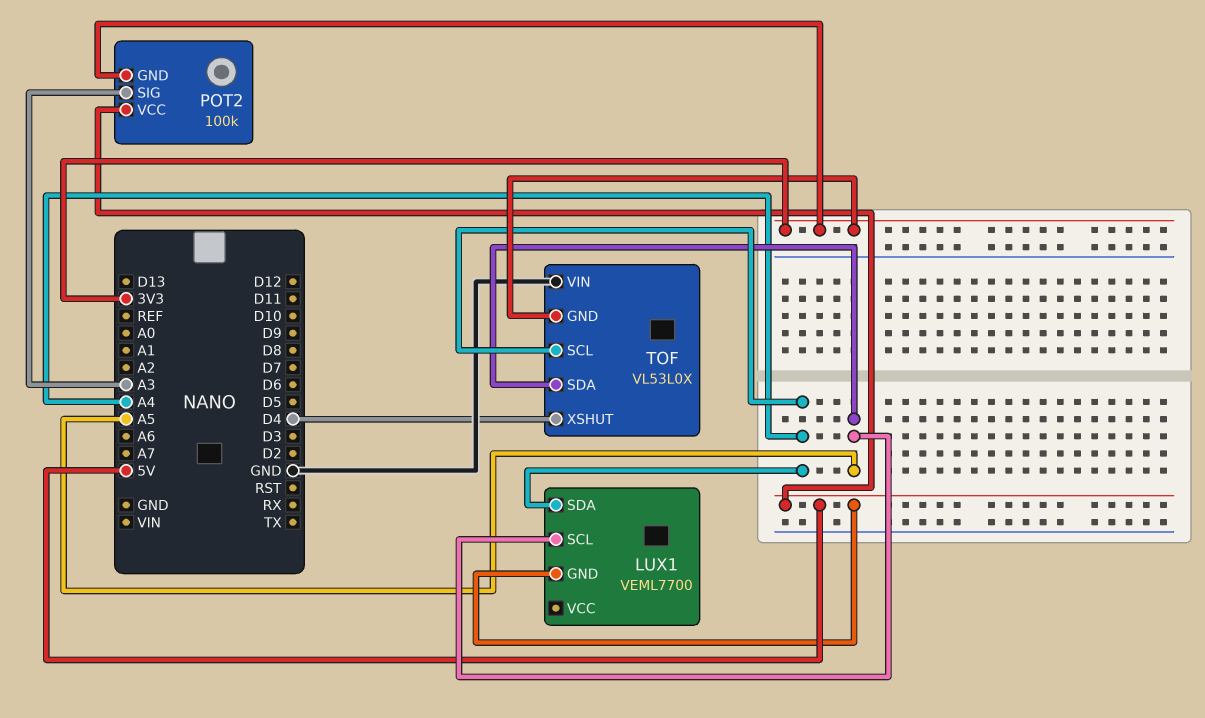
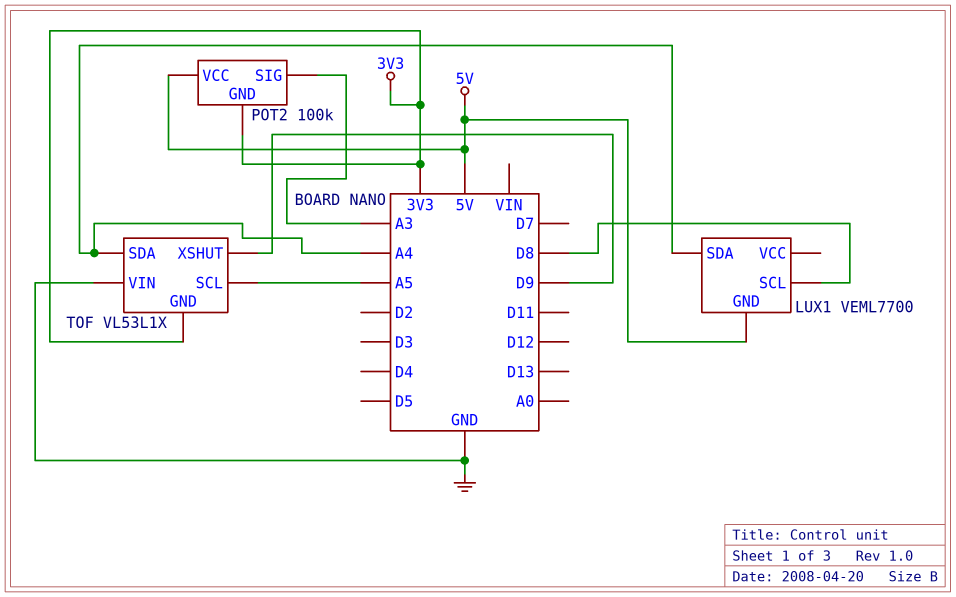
LUX1 pin SCL: A5 -> D8
TOF: VL53L0X -> VL53L1X
TOF pin SCL: A4 -> A5
TOF pin SDA: A5 -> A4
TOF pin XSHUT: D4 -> D9

